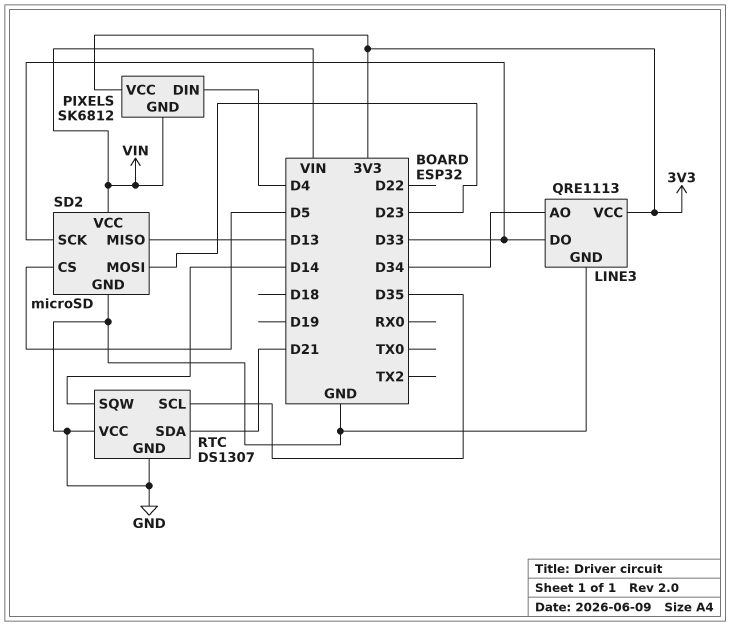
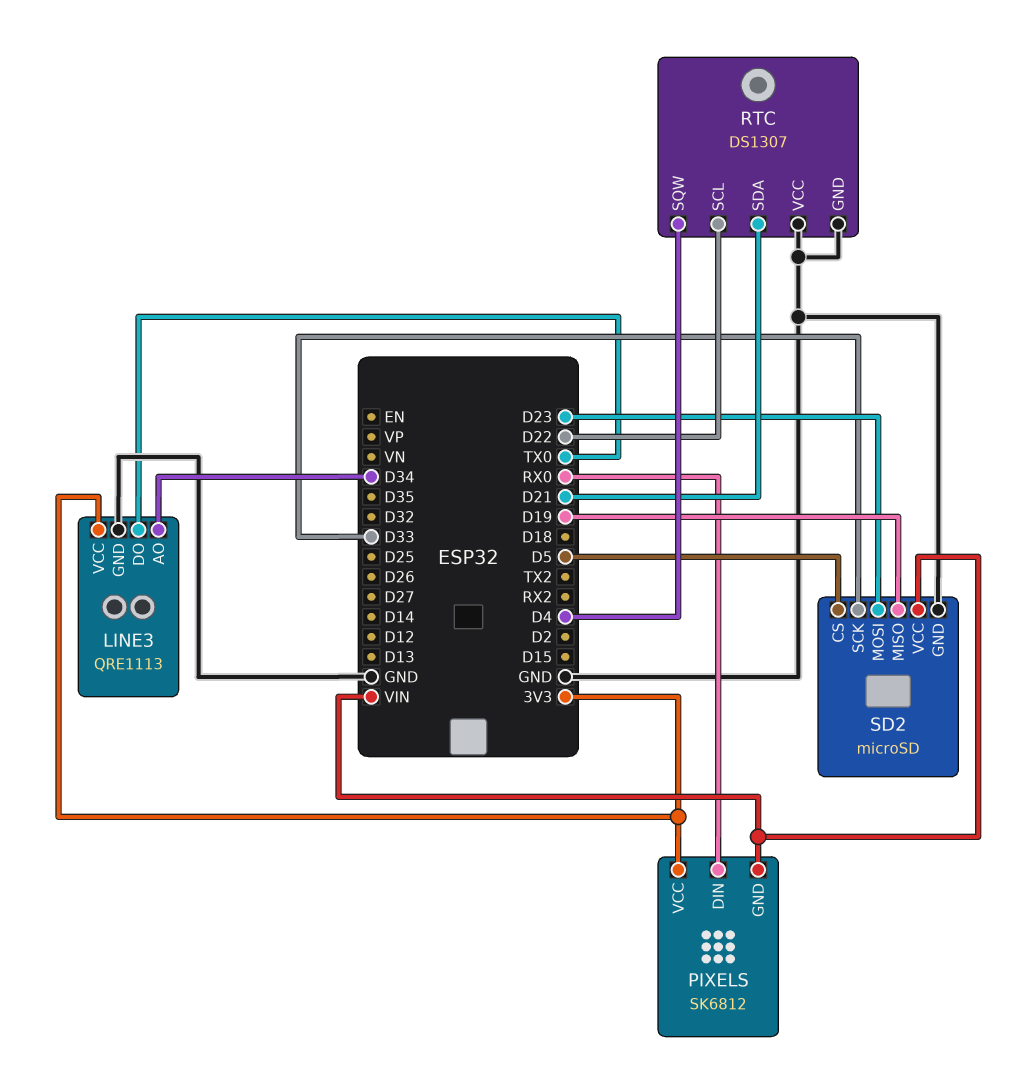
LINE3 pin DO: D33 -> TX0
PIXELS pin DIN: D4 -> RX0
RTC pin SCL: D35 -> D22
RTC pin SQW: D14 -> D4
SD2 pin MISO: D13 -> D19

